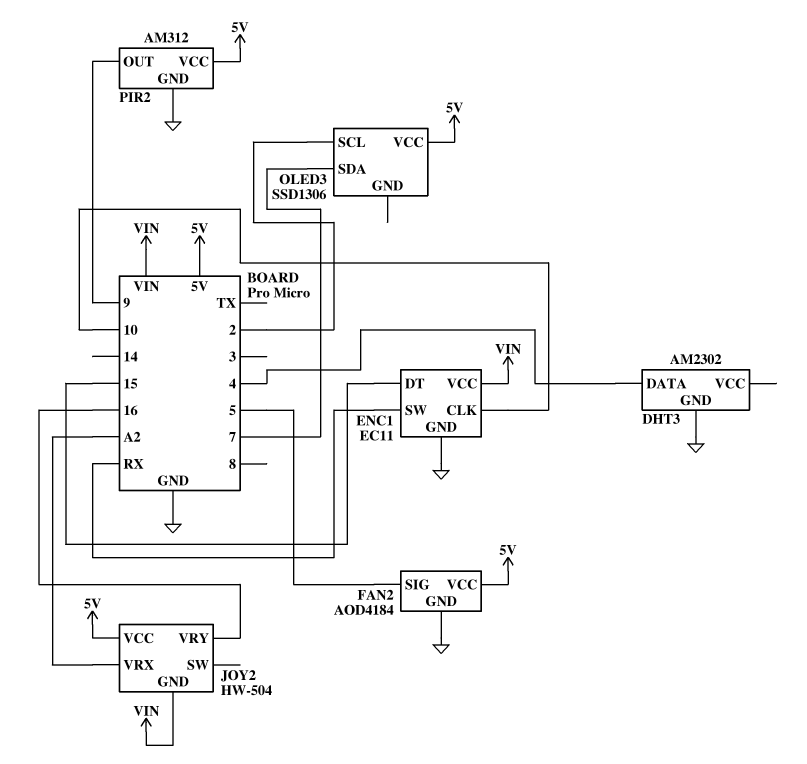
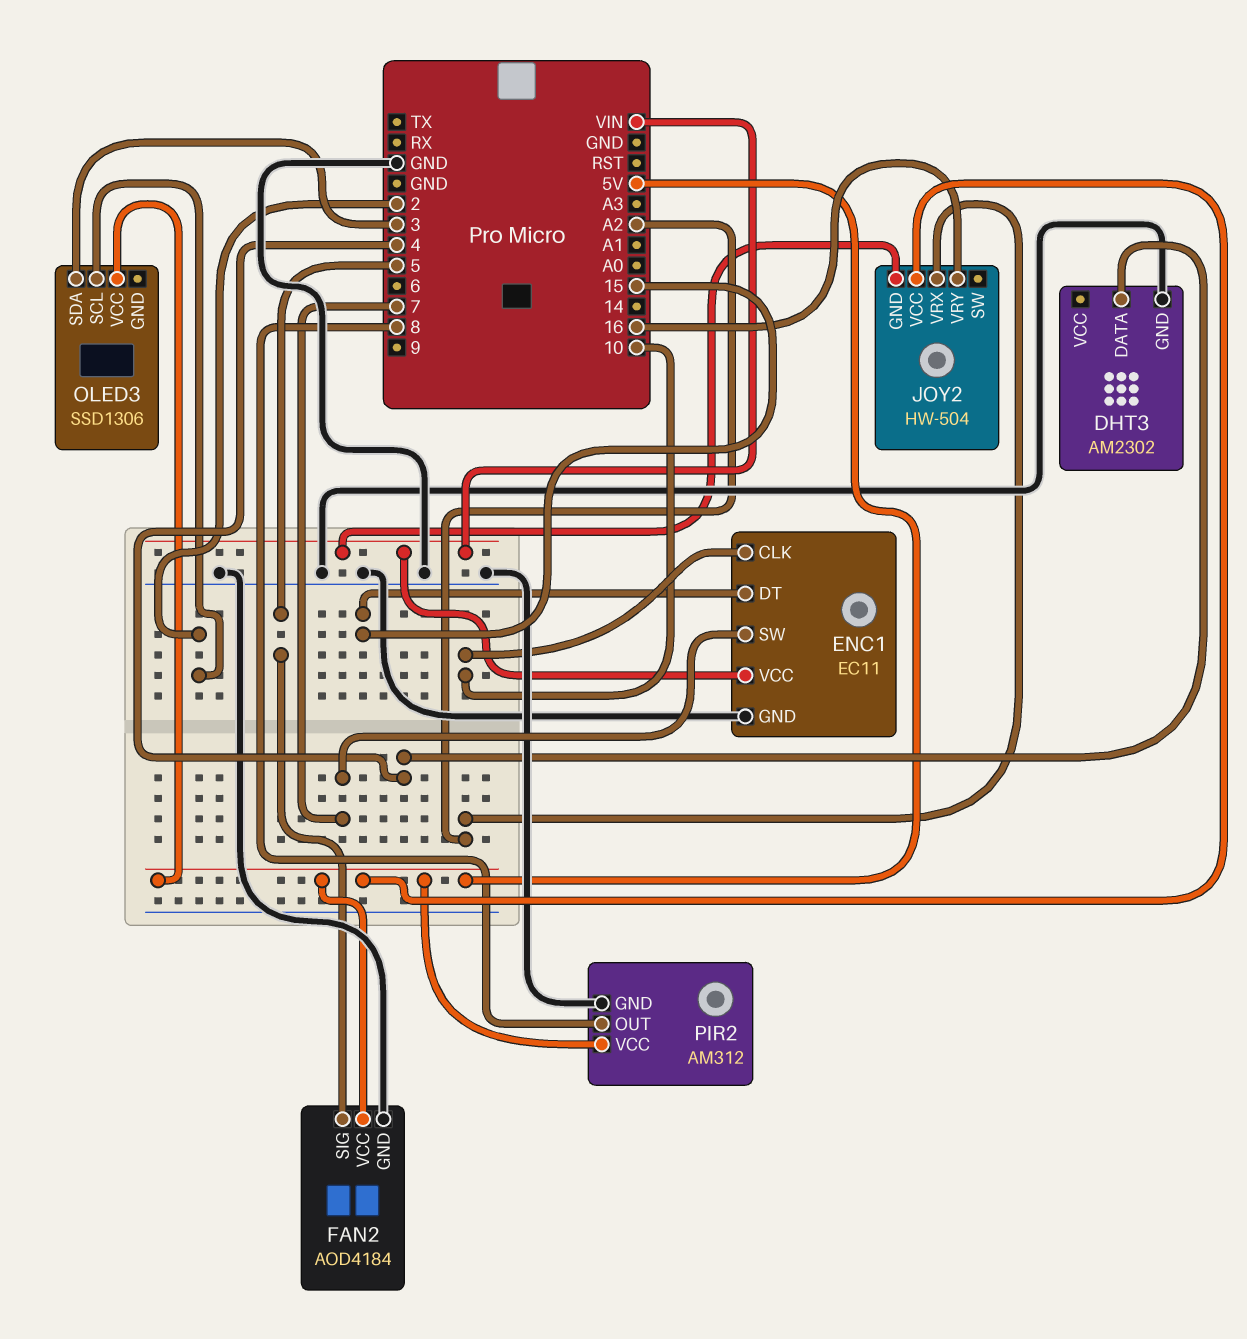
ENC1 pin SW: RX -> 7
OLED3 pin SDA: 7 -> 3
PIR2 pin OUT: 9 -> 8

